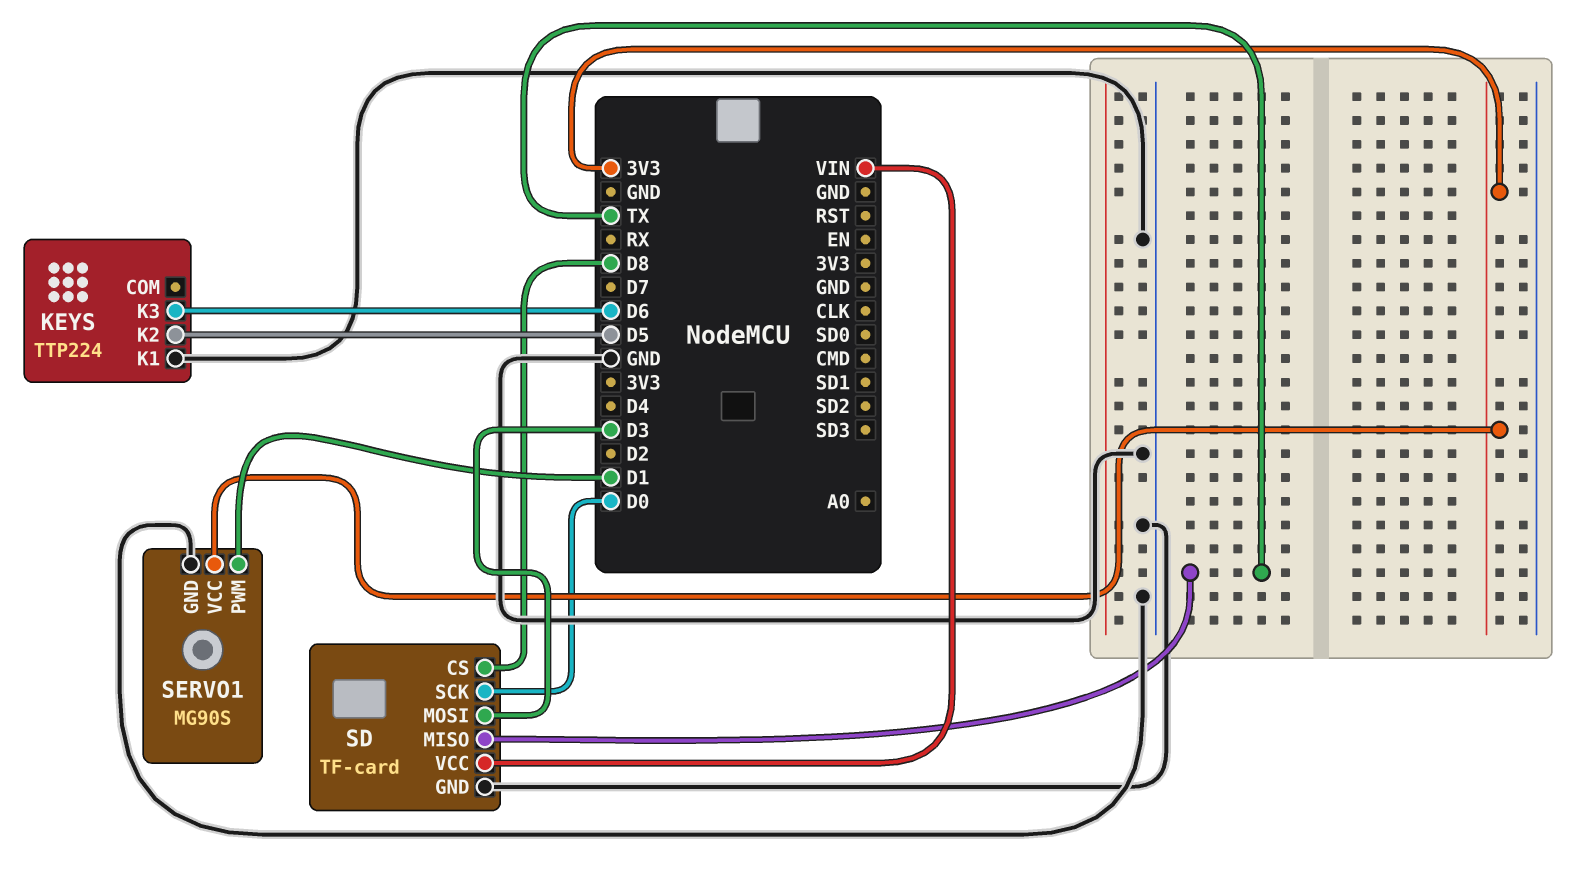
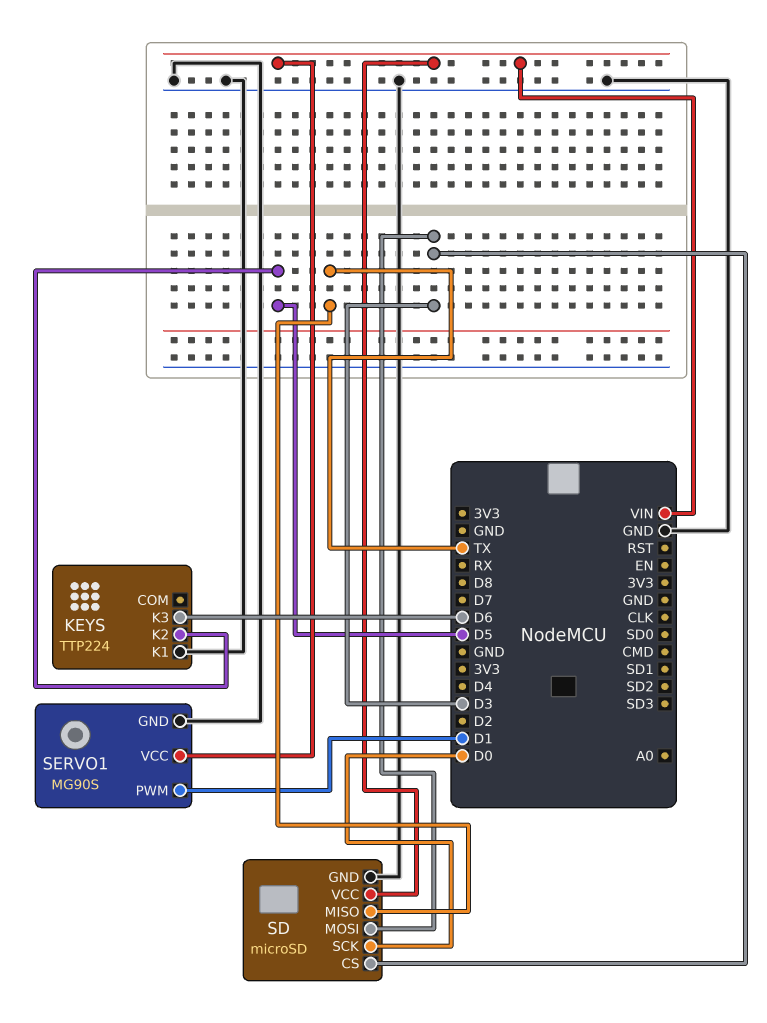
SD: TF-card -> microSD
SD pin CS: D8 -> D3
SERVO1 pin VCC: 3V3 -> VIN

